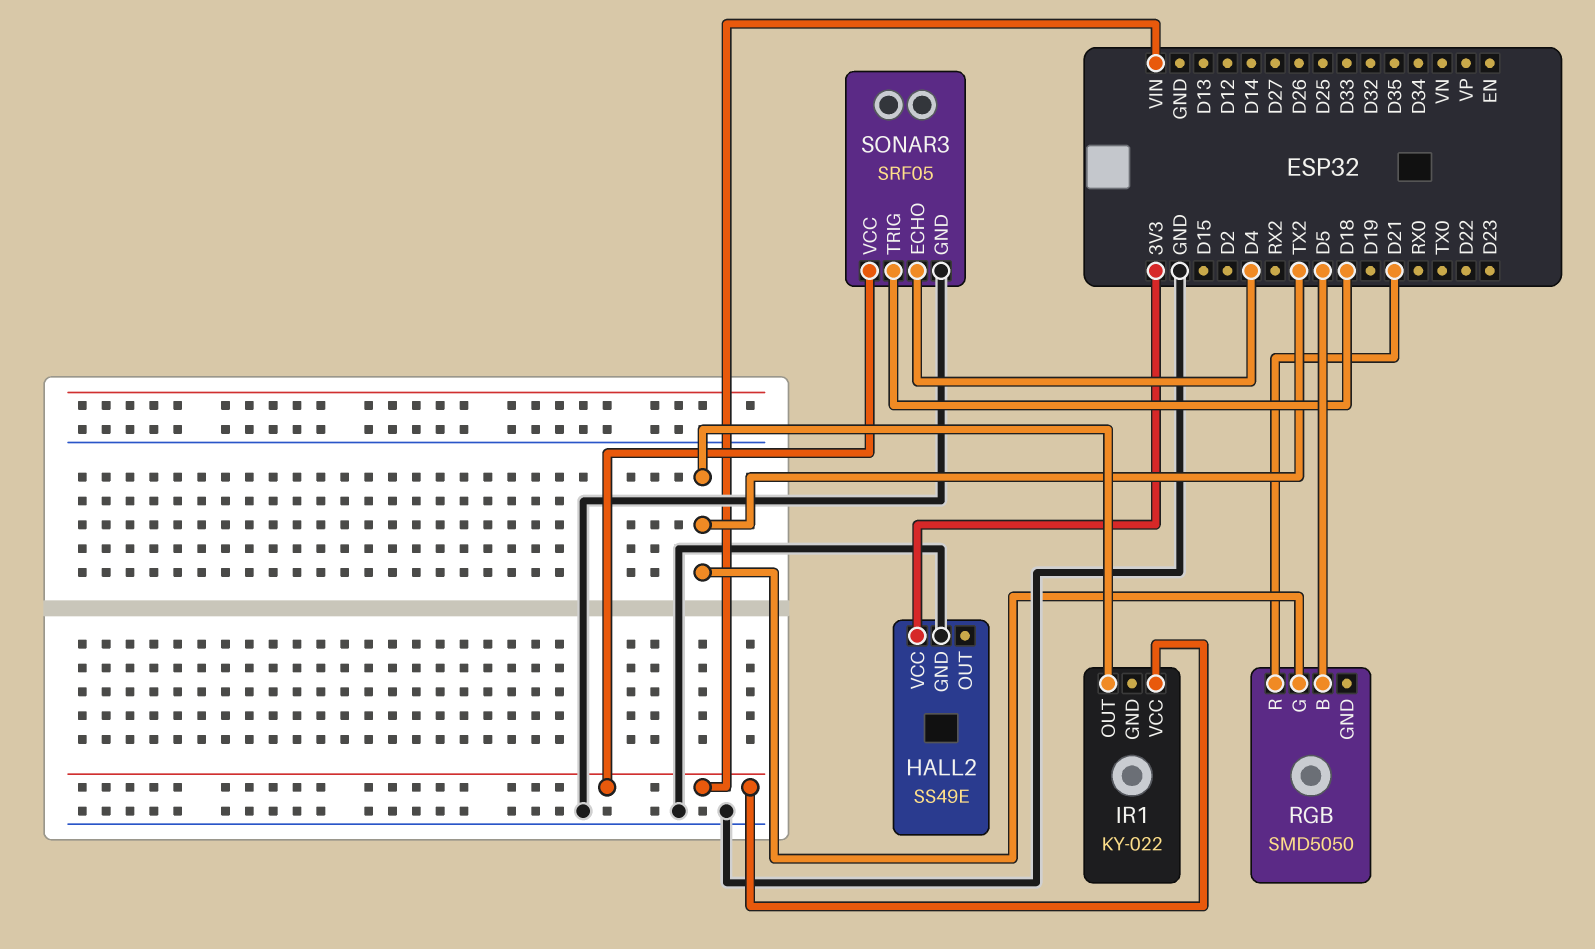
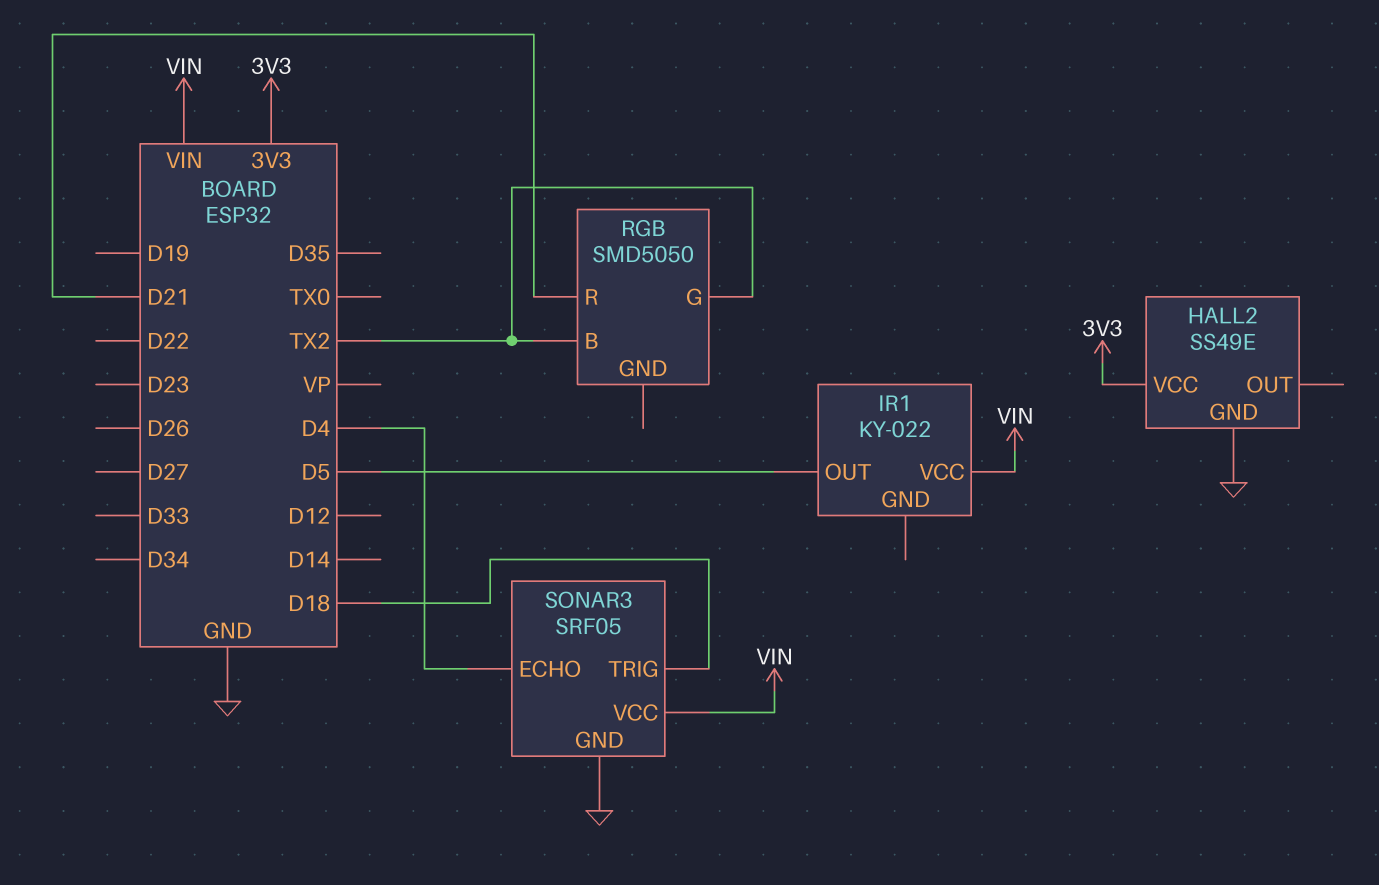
IR1 pin OUT: TX2 -> D5
RGB pin B: D5 -> TX2

